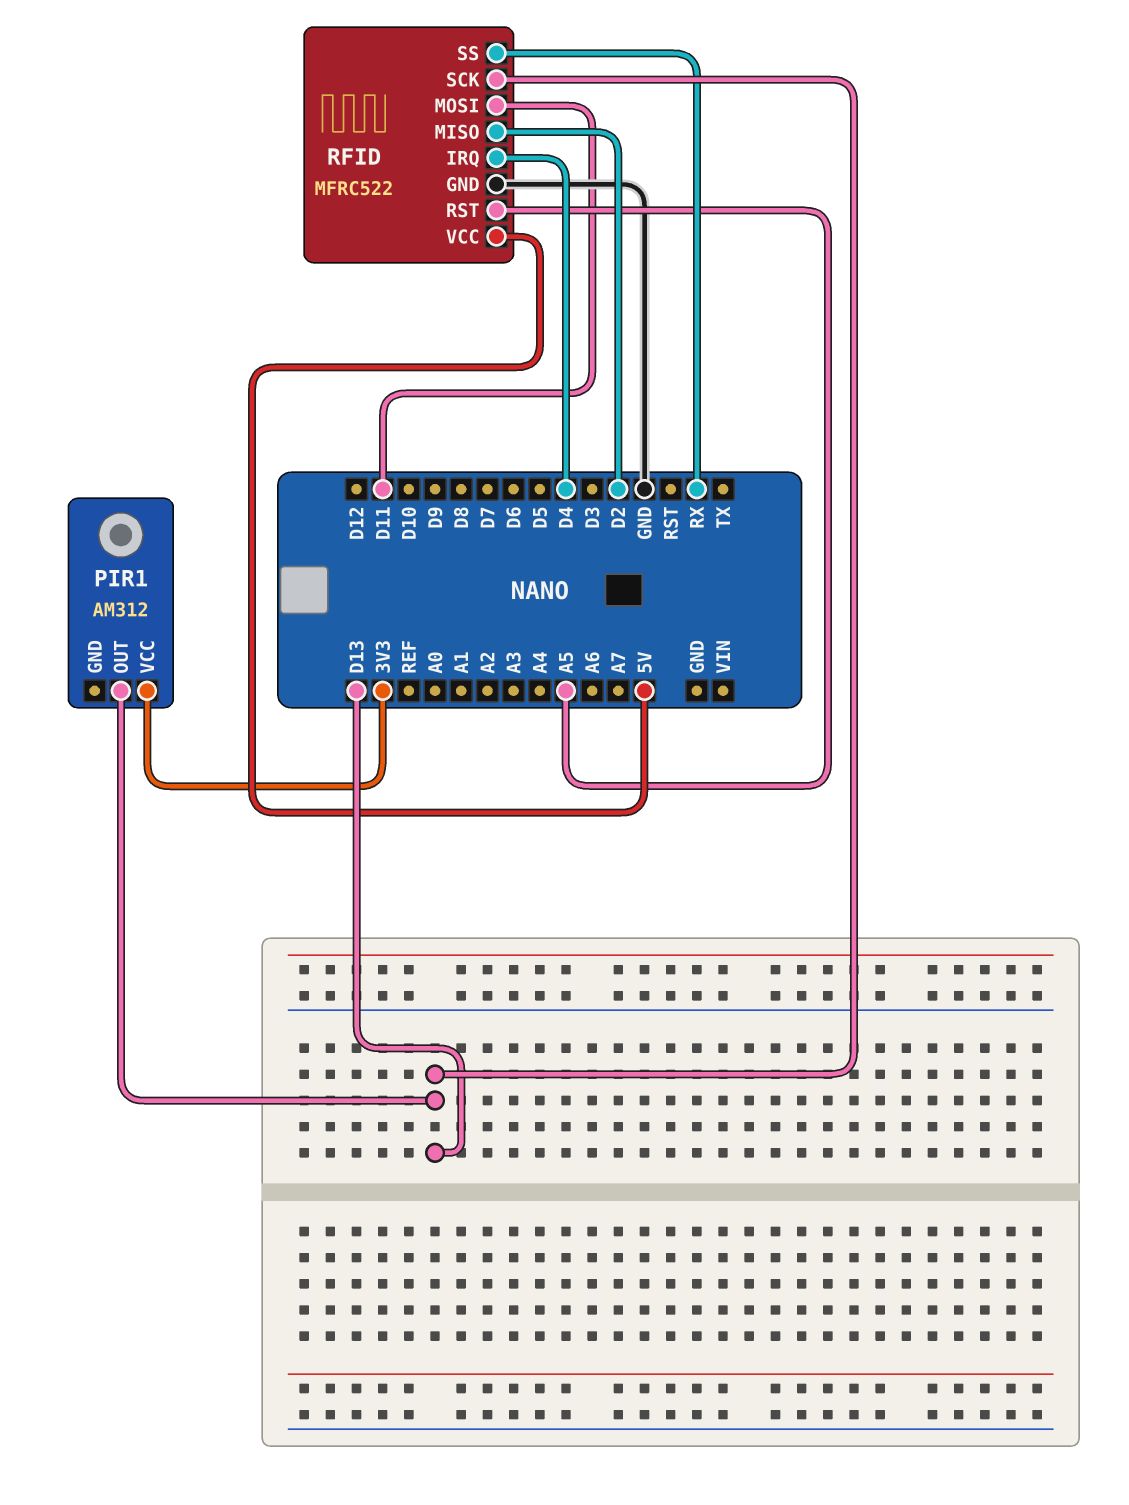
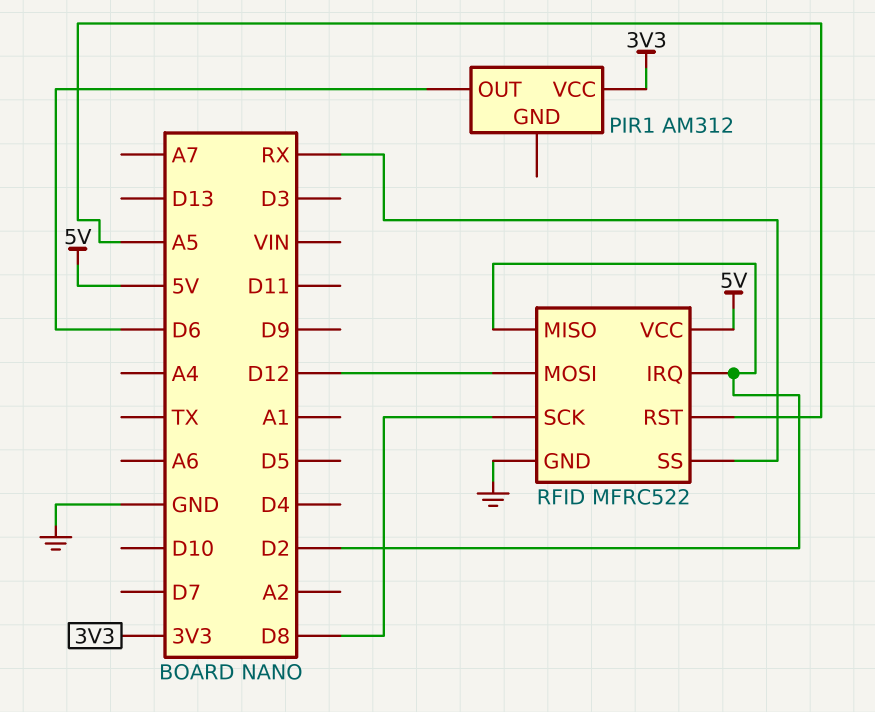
PIR1 pin OUT: D13 -> D6
RFID pin IRQ: D4 -> D2
RFID pin MOSI: D11 -> D12
RFID pin SCK: D13 -> D8

